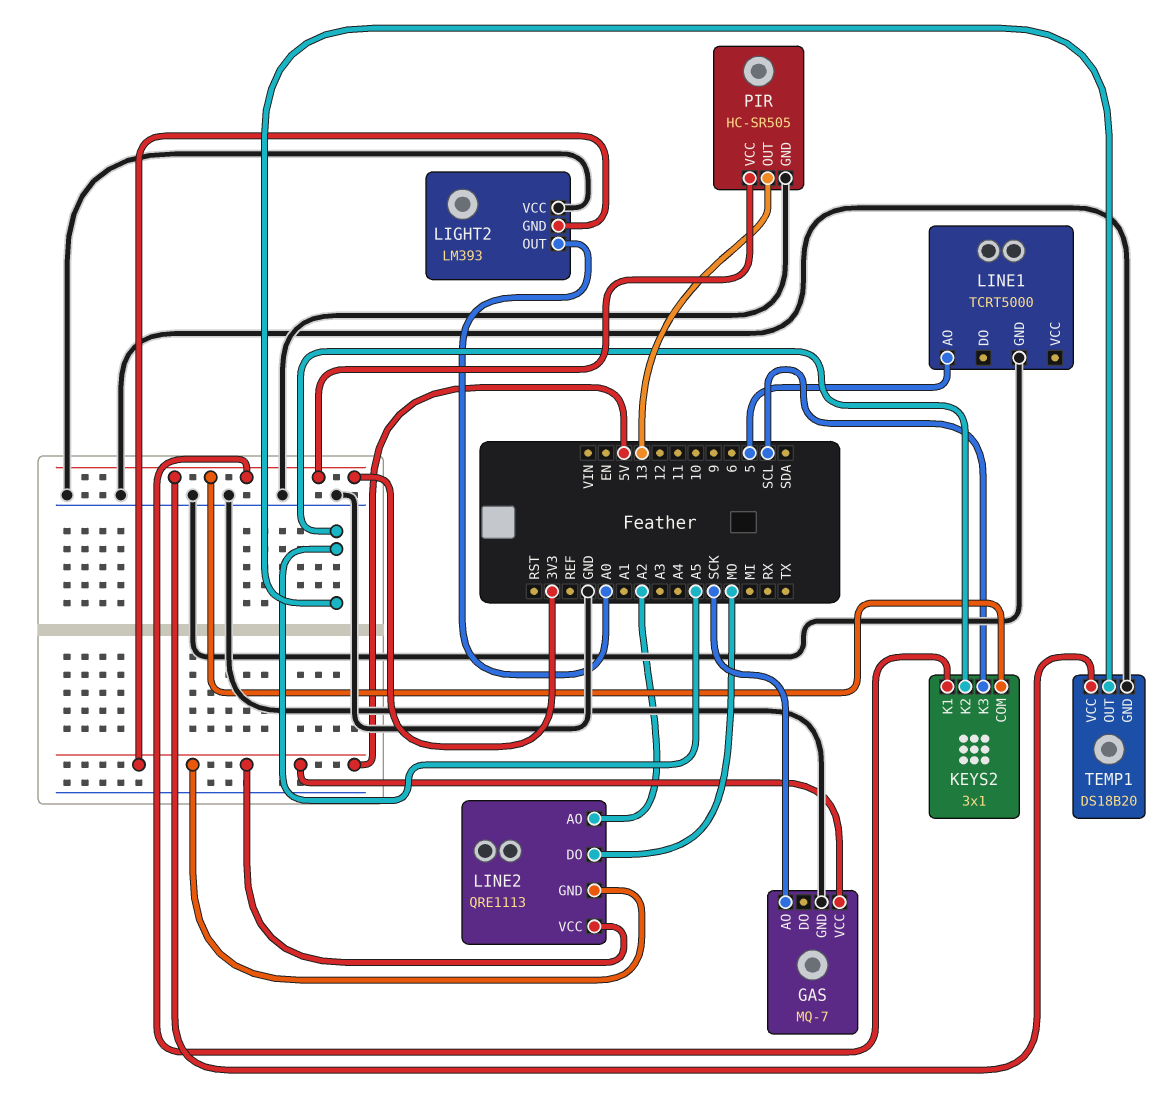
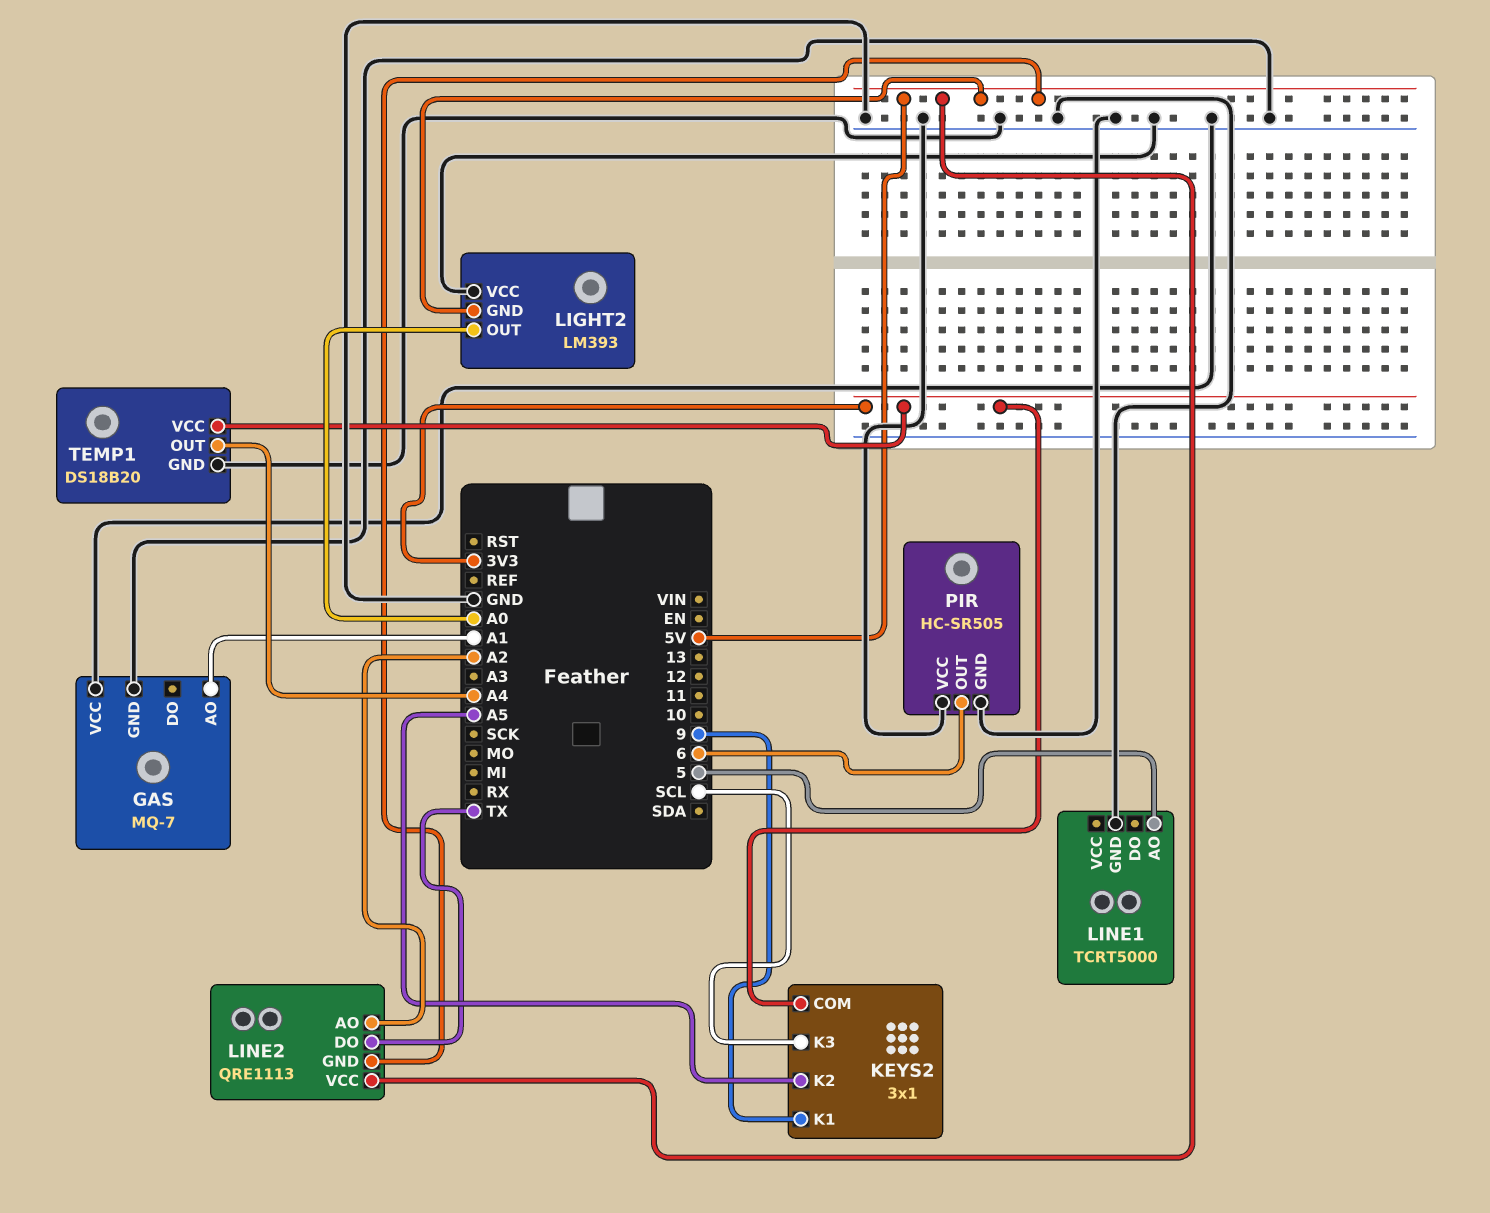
GAS pin AO: SCK -> A1
GAS pin VCC: 5V -> GND
KEYS2 pin K1: 3V3 -> 9
LINE2 pin DO: MO -> TX
PIR pin OUT: 13 -> 6
PIR pin VCC: 3V3 -> GND
TEMP1 pin OUT: A5 -> A4

